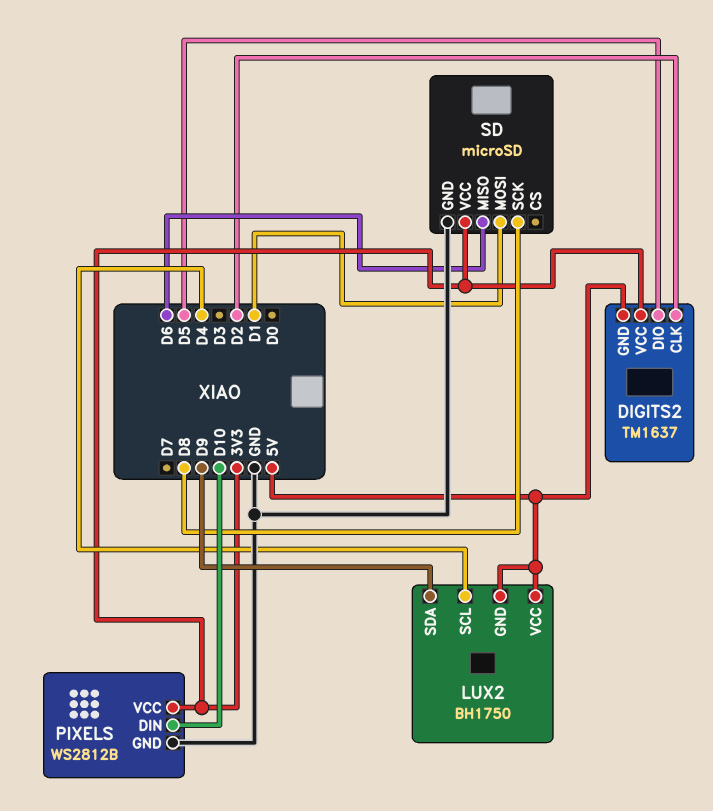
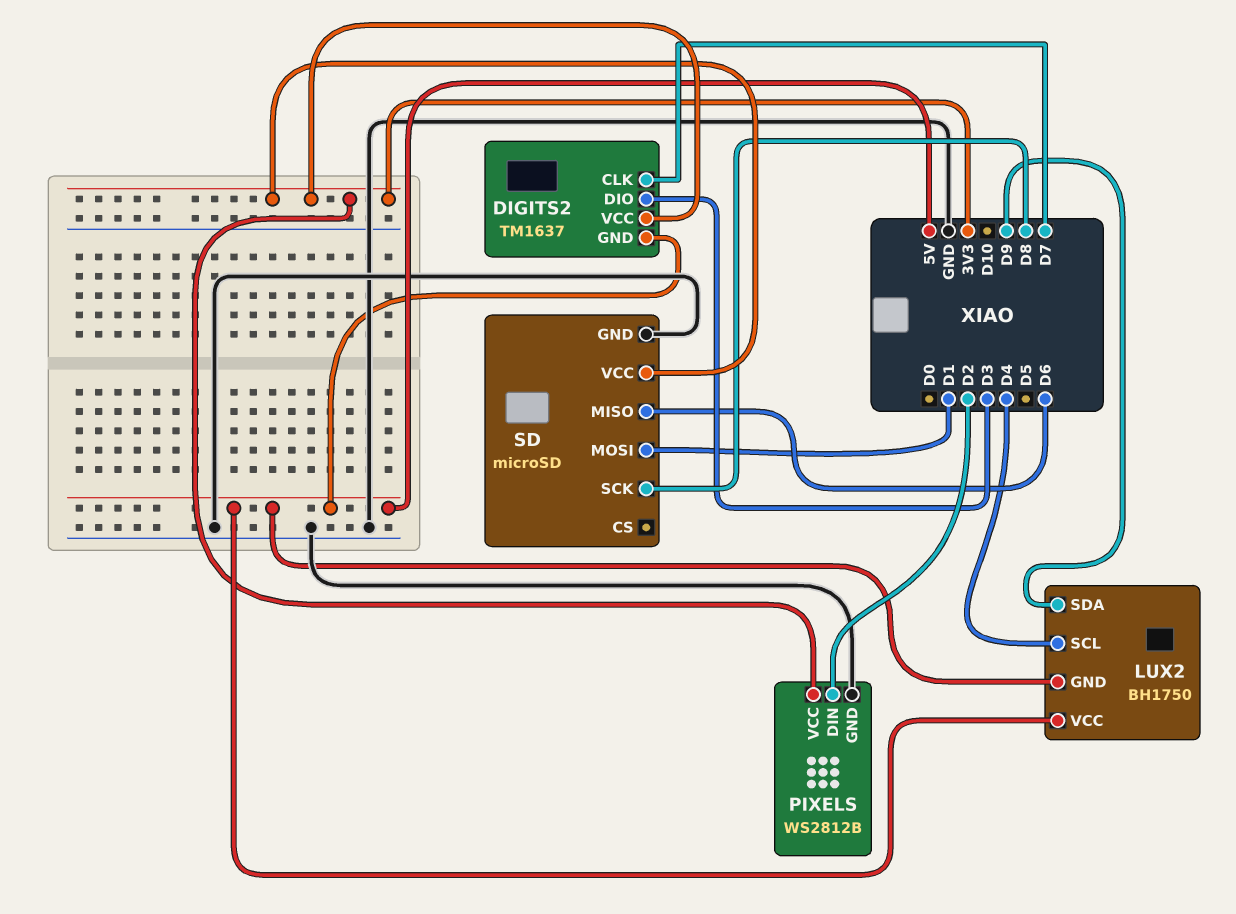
DIGITS2 pin CLK: D2 -> D7
DIGITS2 pin DIO: D5 -> D3
PIXELS pin DIN: D10 -> D2

